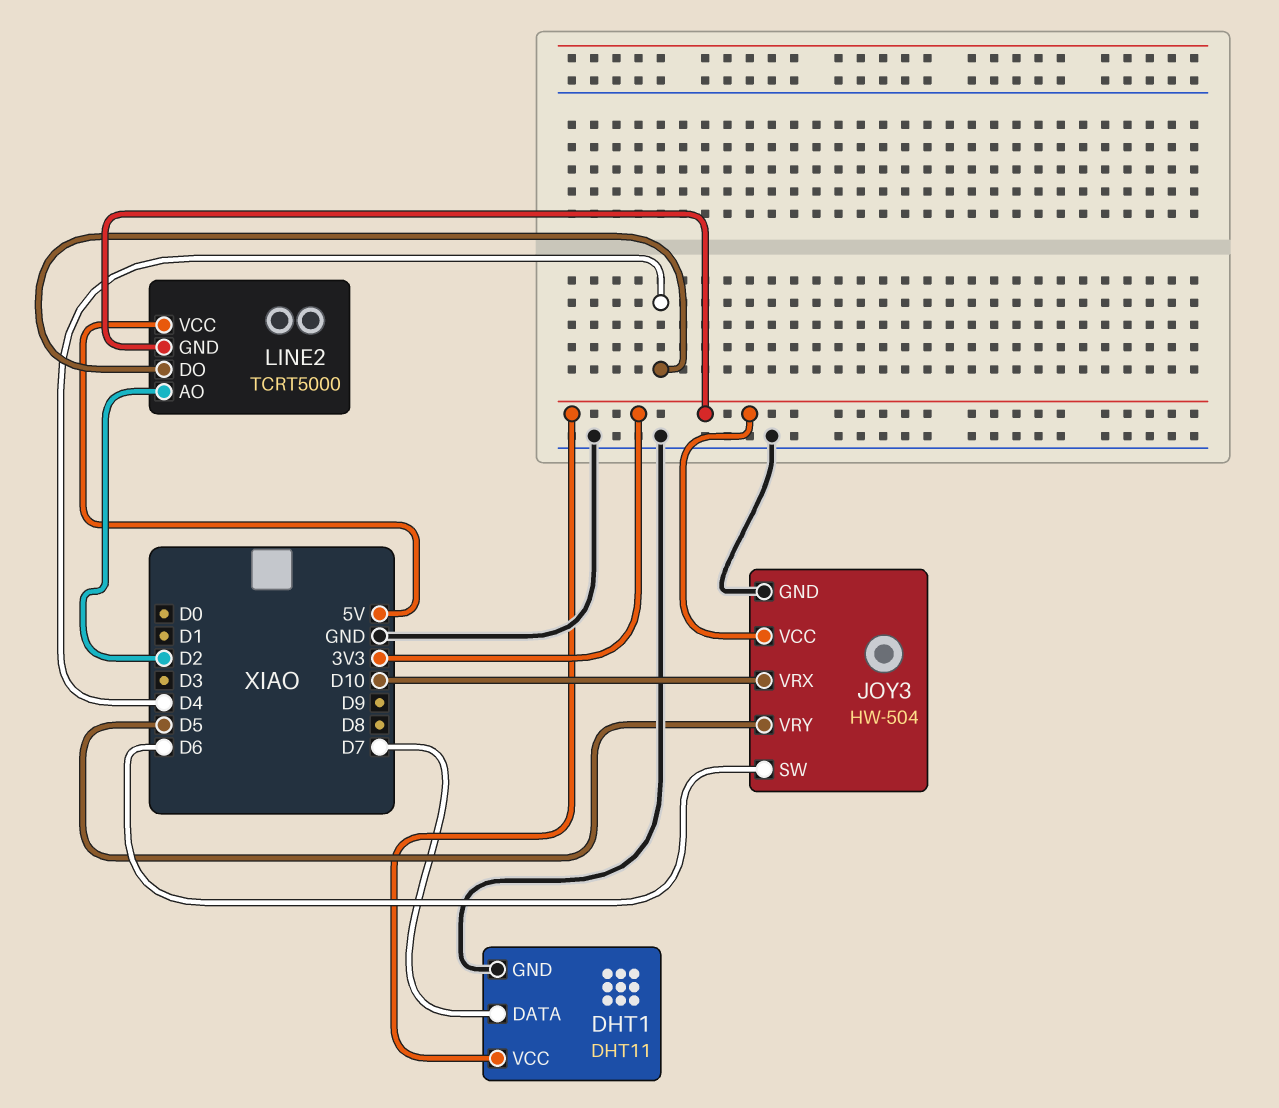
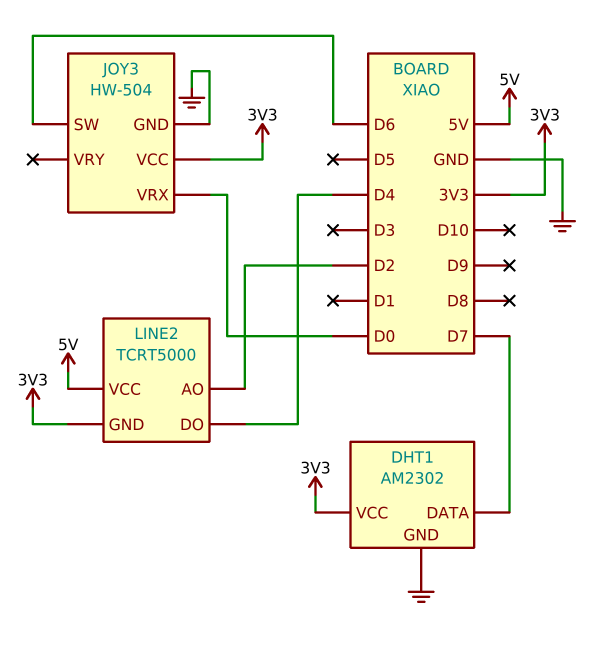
DHT1: DHT11 -> AM2302
JOY3 pin VRX: D10 -> D0
JOY3 pin VRY: D5 -> none

